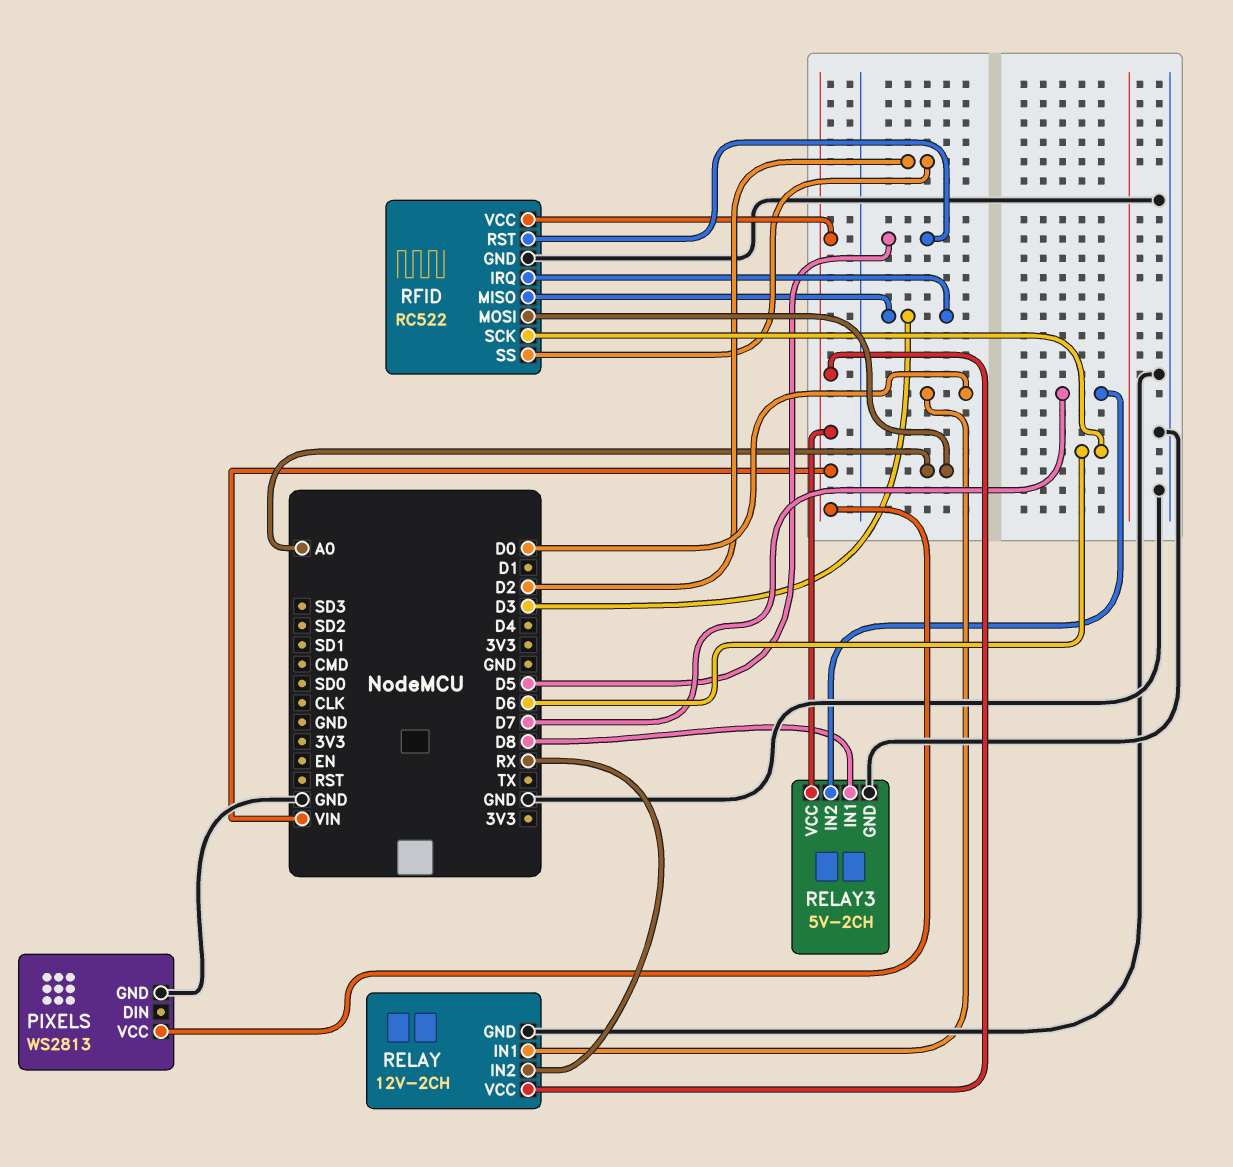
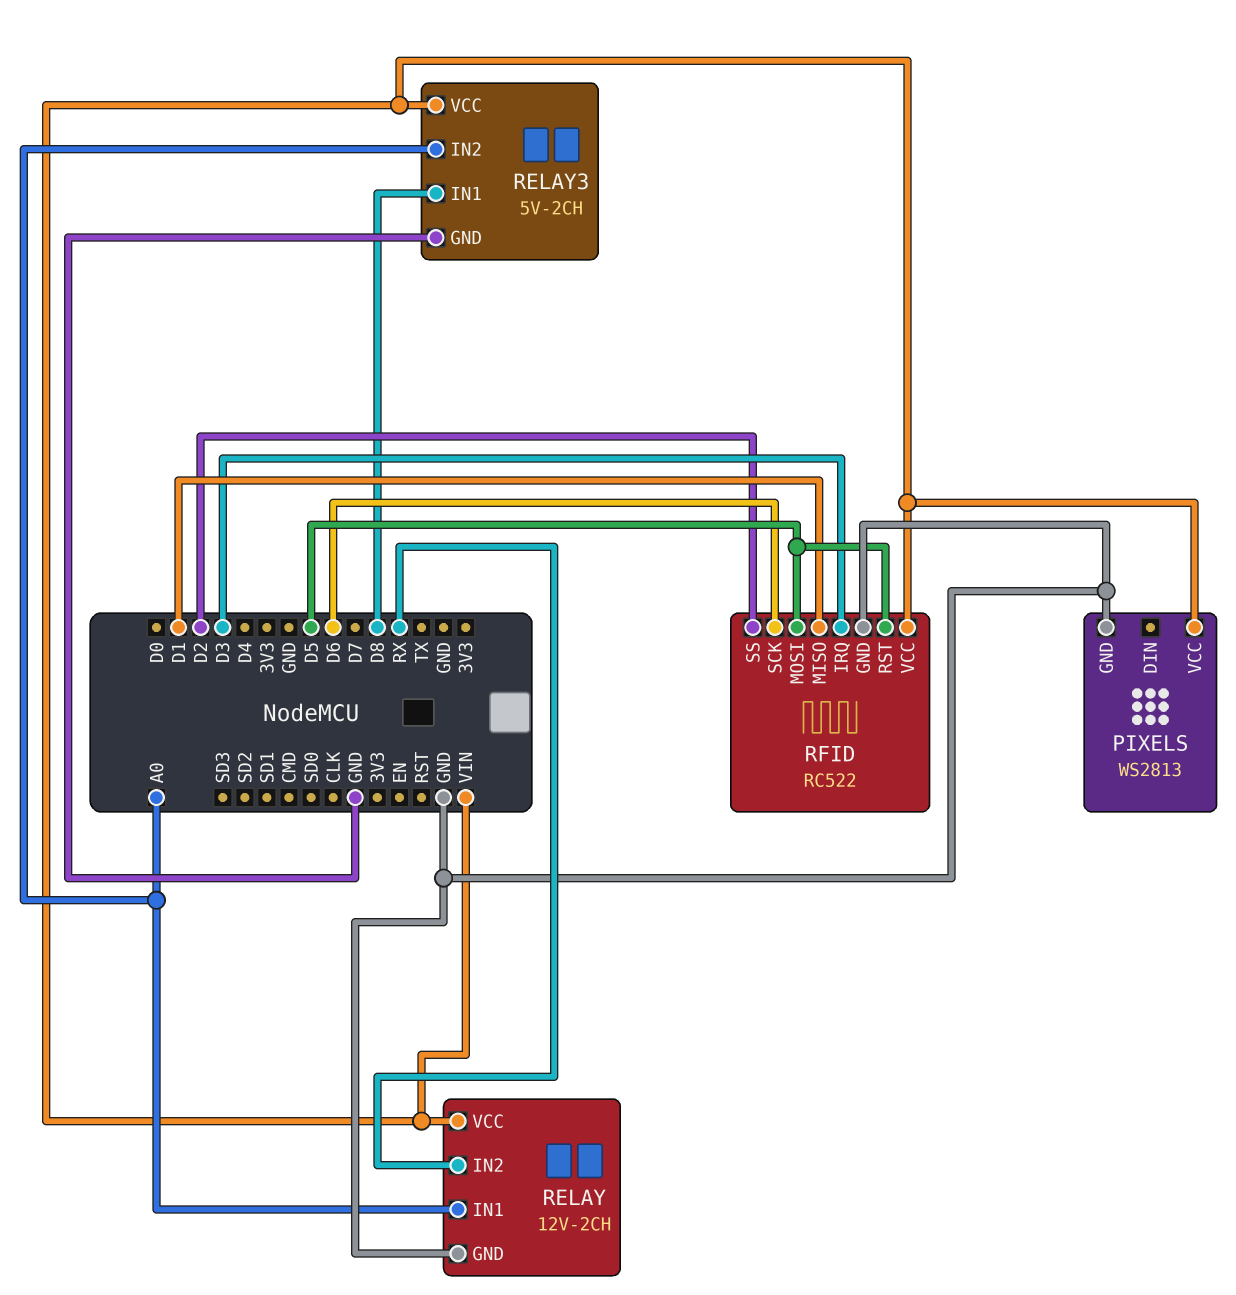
RELAY pin IN1: D0 -> A0
RELAY3 pin IN2: D7 -> A0
RFID pin MISO: D3 -> D1
RFID pin MOSI: A0 -> D5

